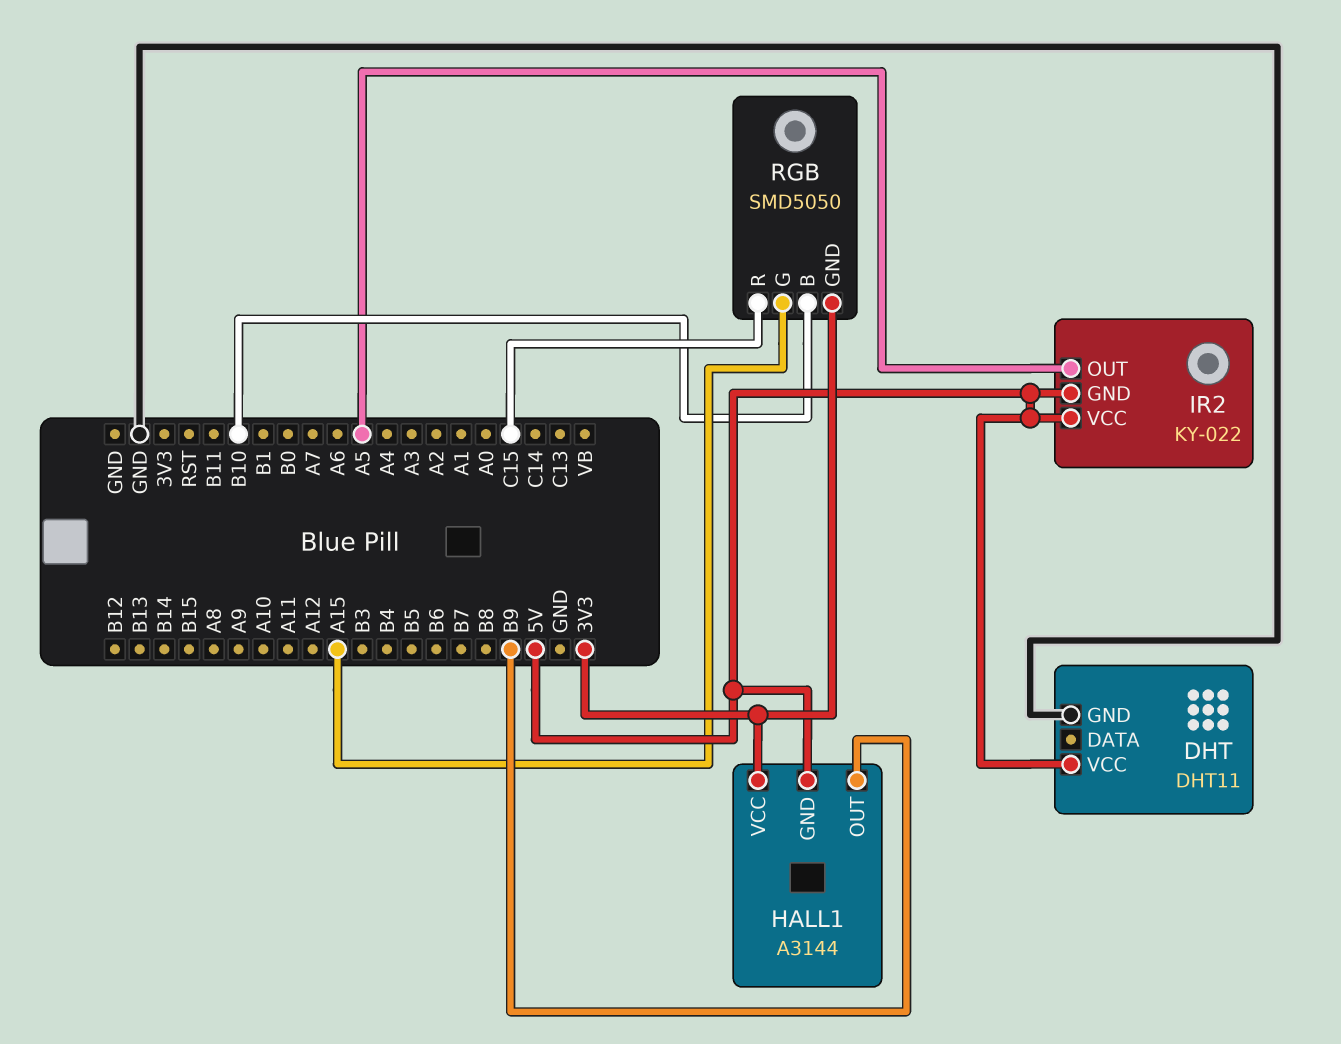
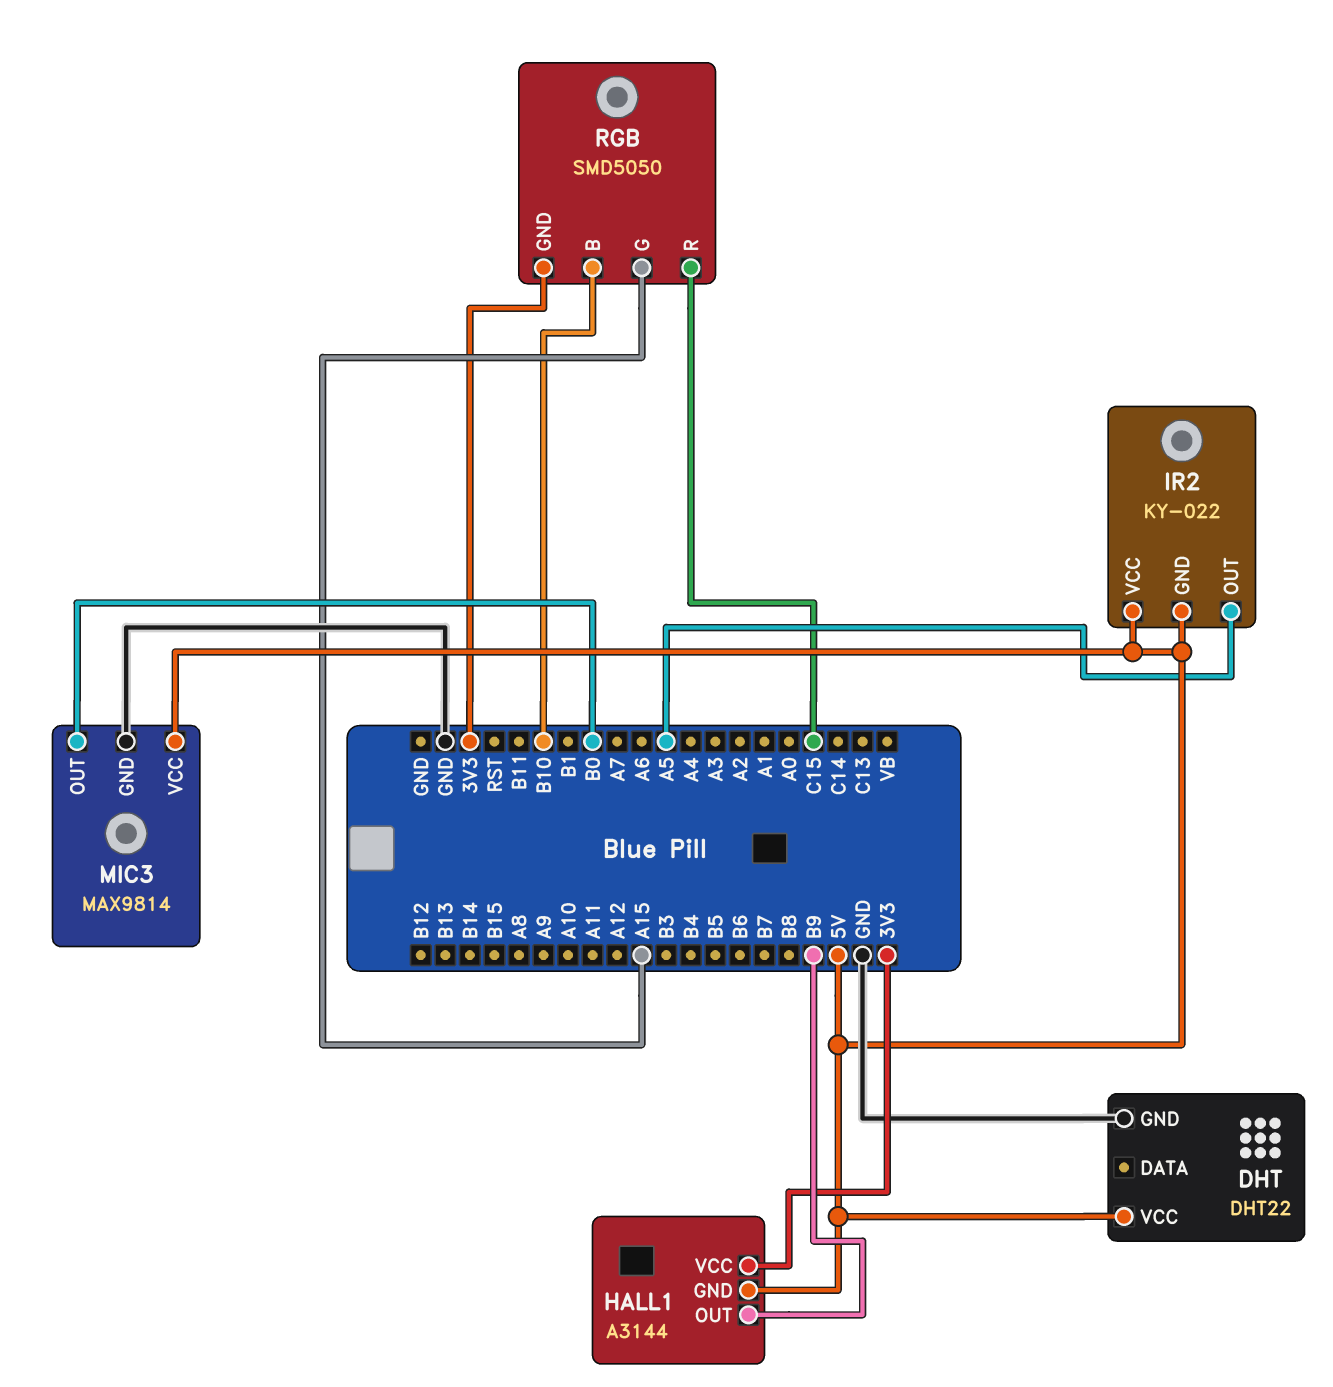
DHT: DHT11 -> DHT22
MIC3: none -> MAX9814
MIC3 pin GND: none -> GND
MIC3 pin OUT: none -> B0
MIC3 pin VCC: none -> 5V

